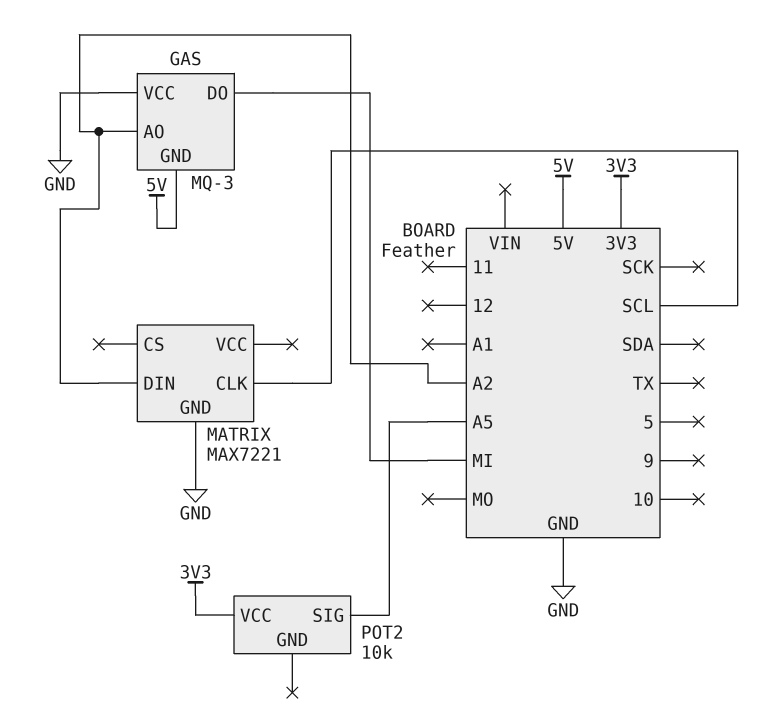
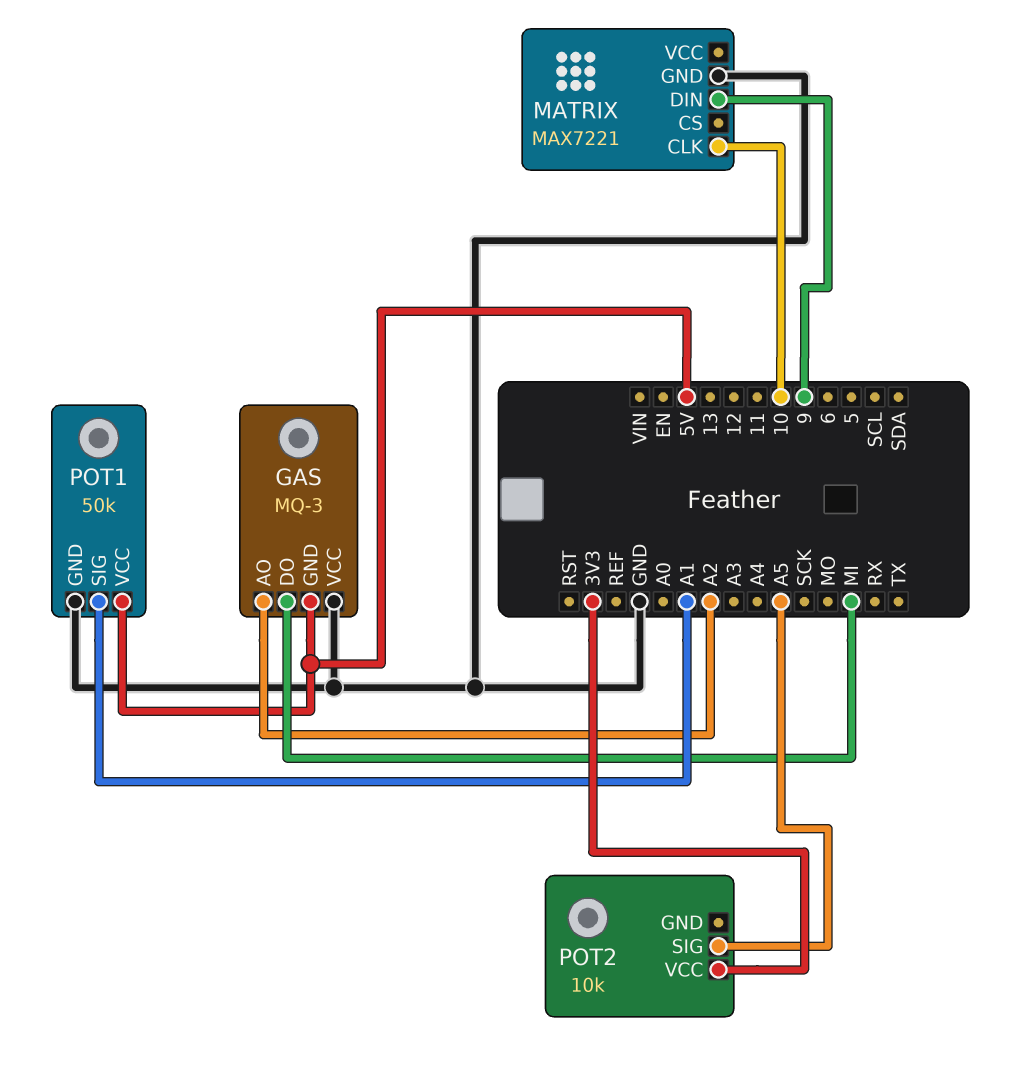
MATRIX pin CLK: SCL -> 10
MATRIX pin DIN: A2 -> 9
POT1: none -> 50k
POT1 pin GND: none -> GND
POT1 pin SIG: none -> A1
POT1 pin VCC: none -> 5V

